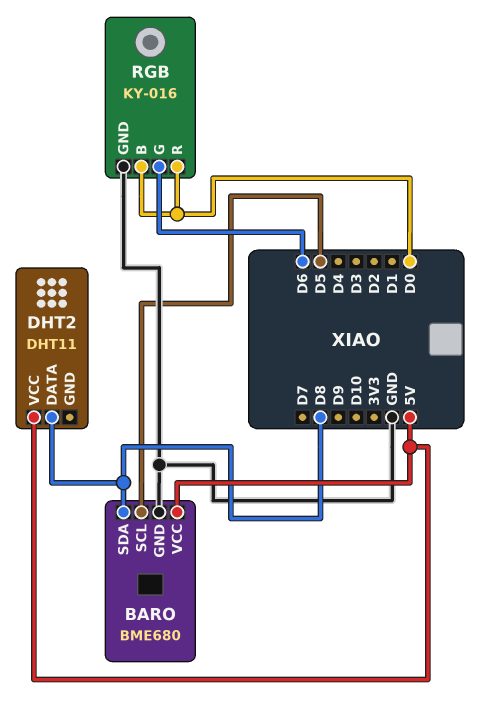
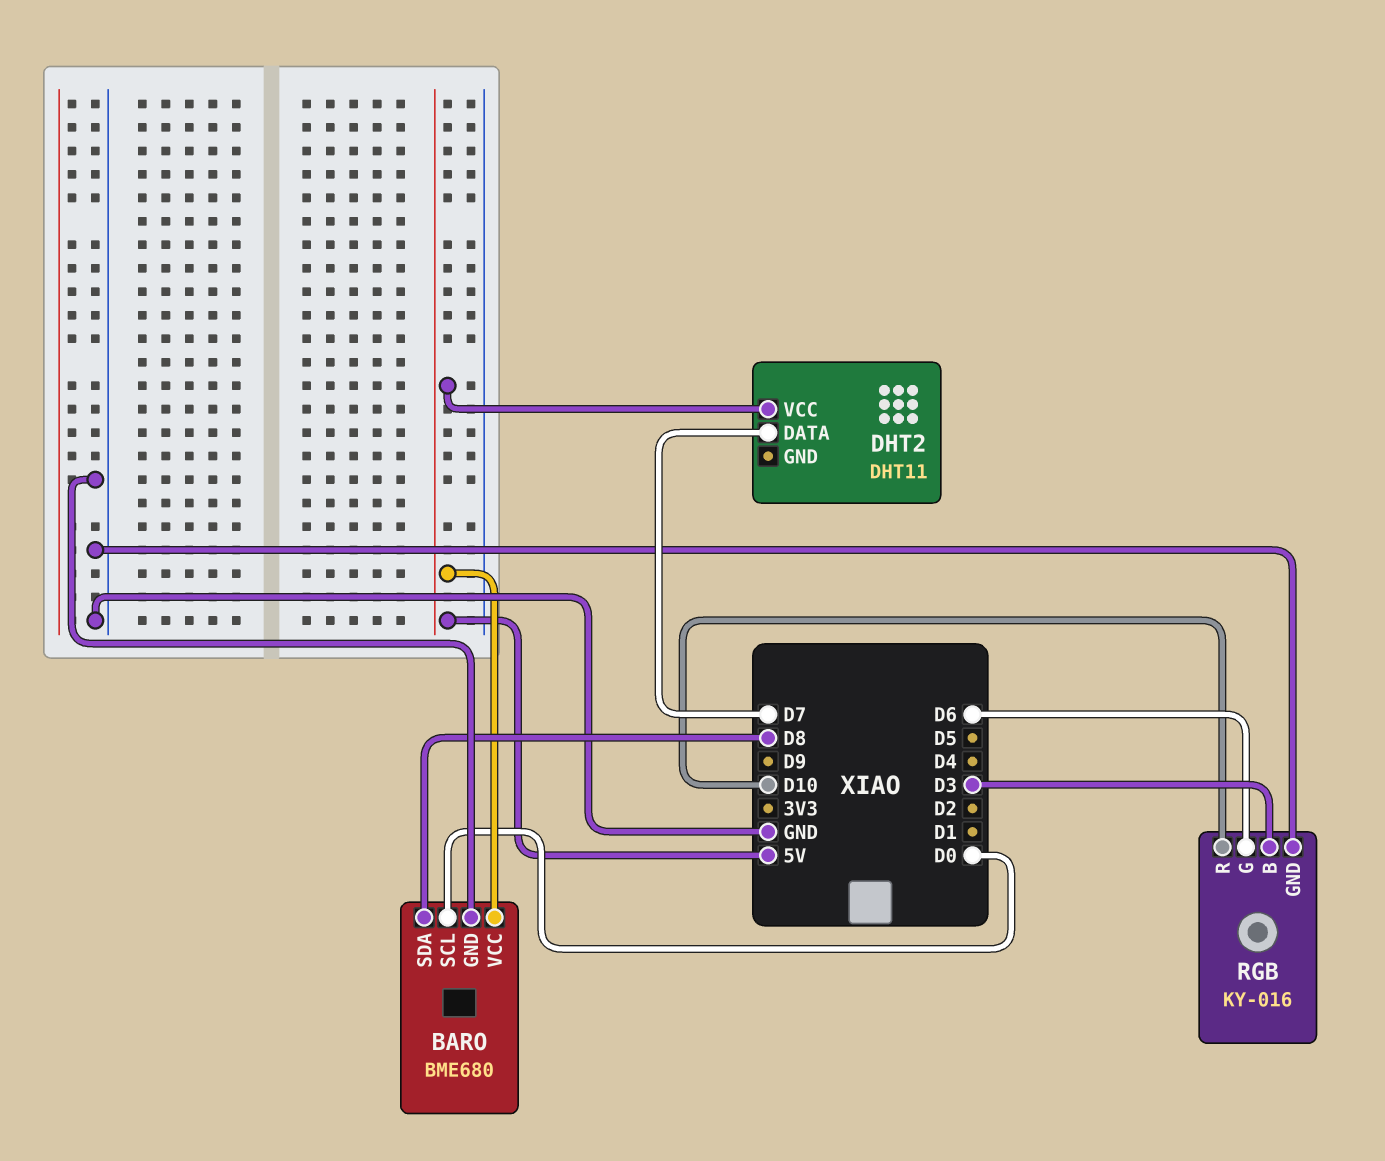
BARO pin SCL: D5 -> D0
DHT2 pin DATA: D8 -> D7
RGB pin B: D0 -> D3
RGB pin R: D0 -> D10

